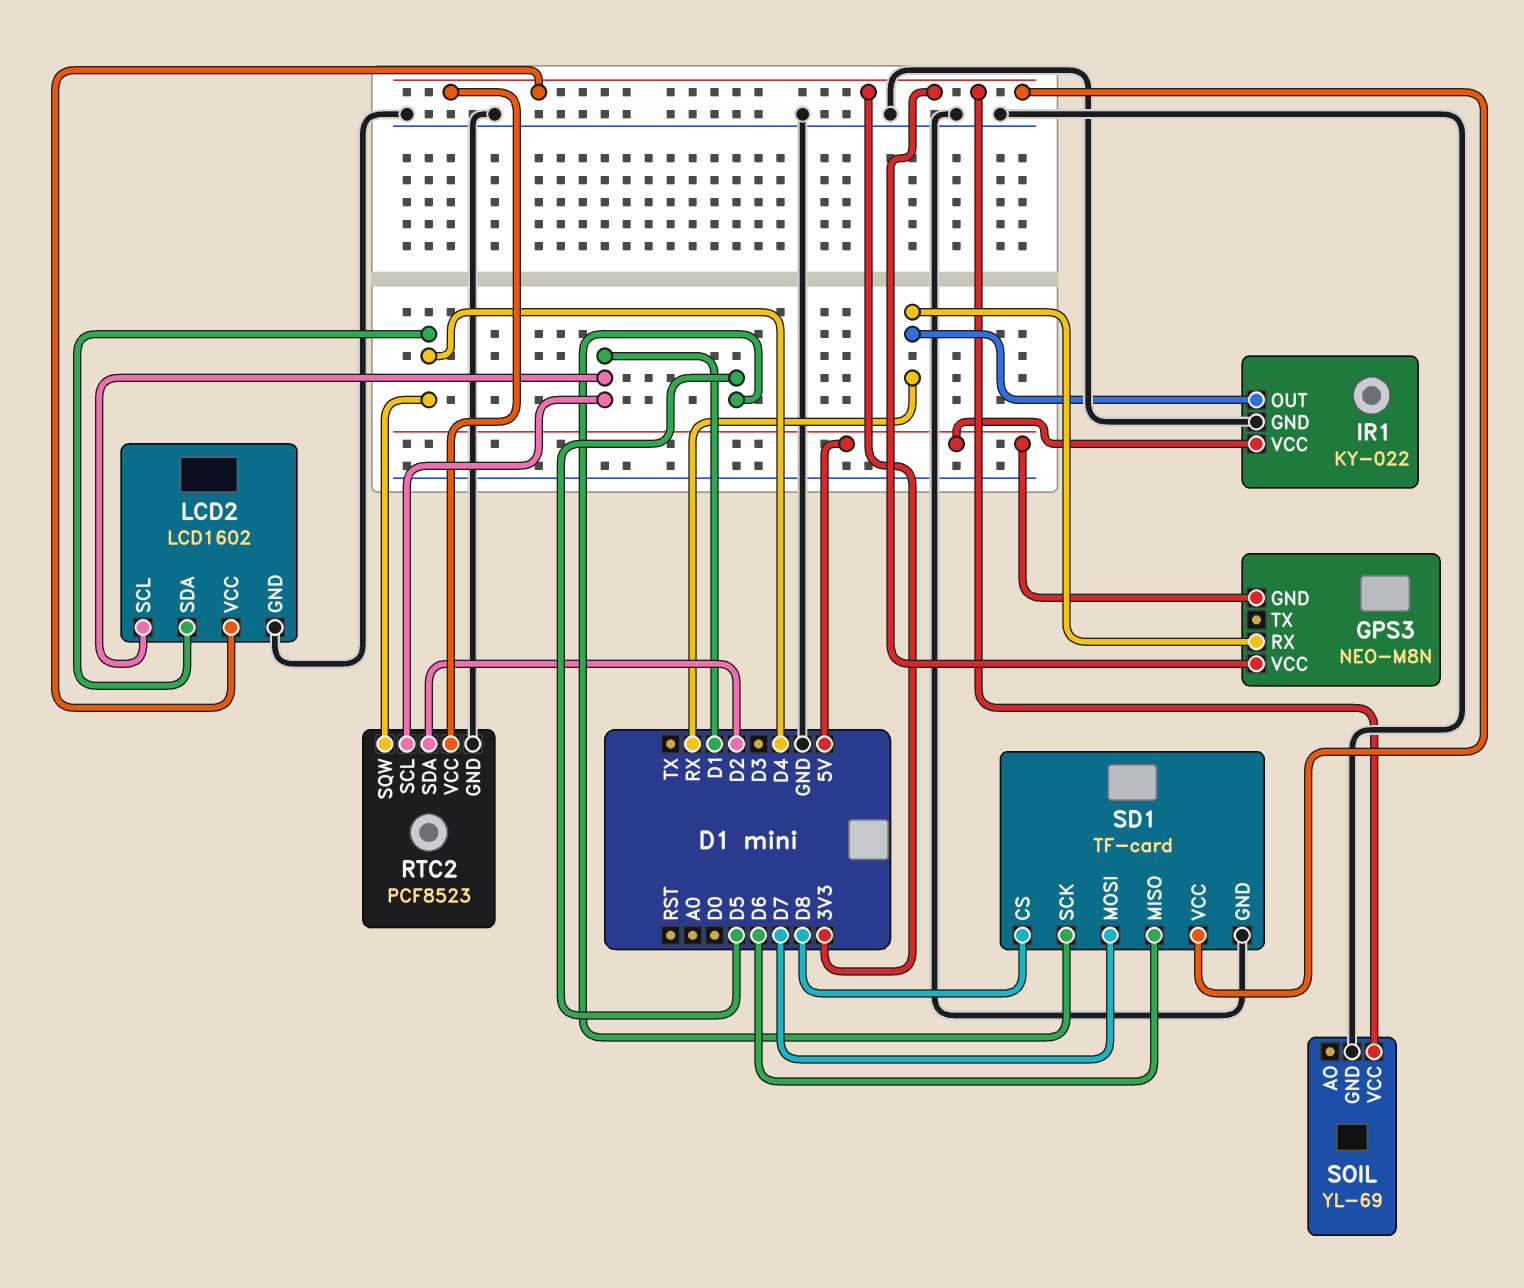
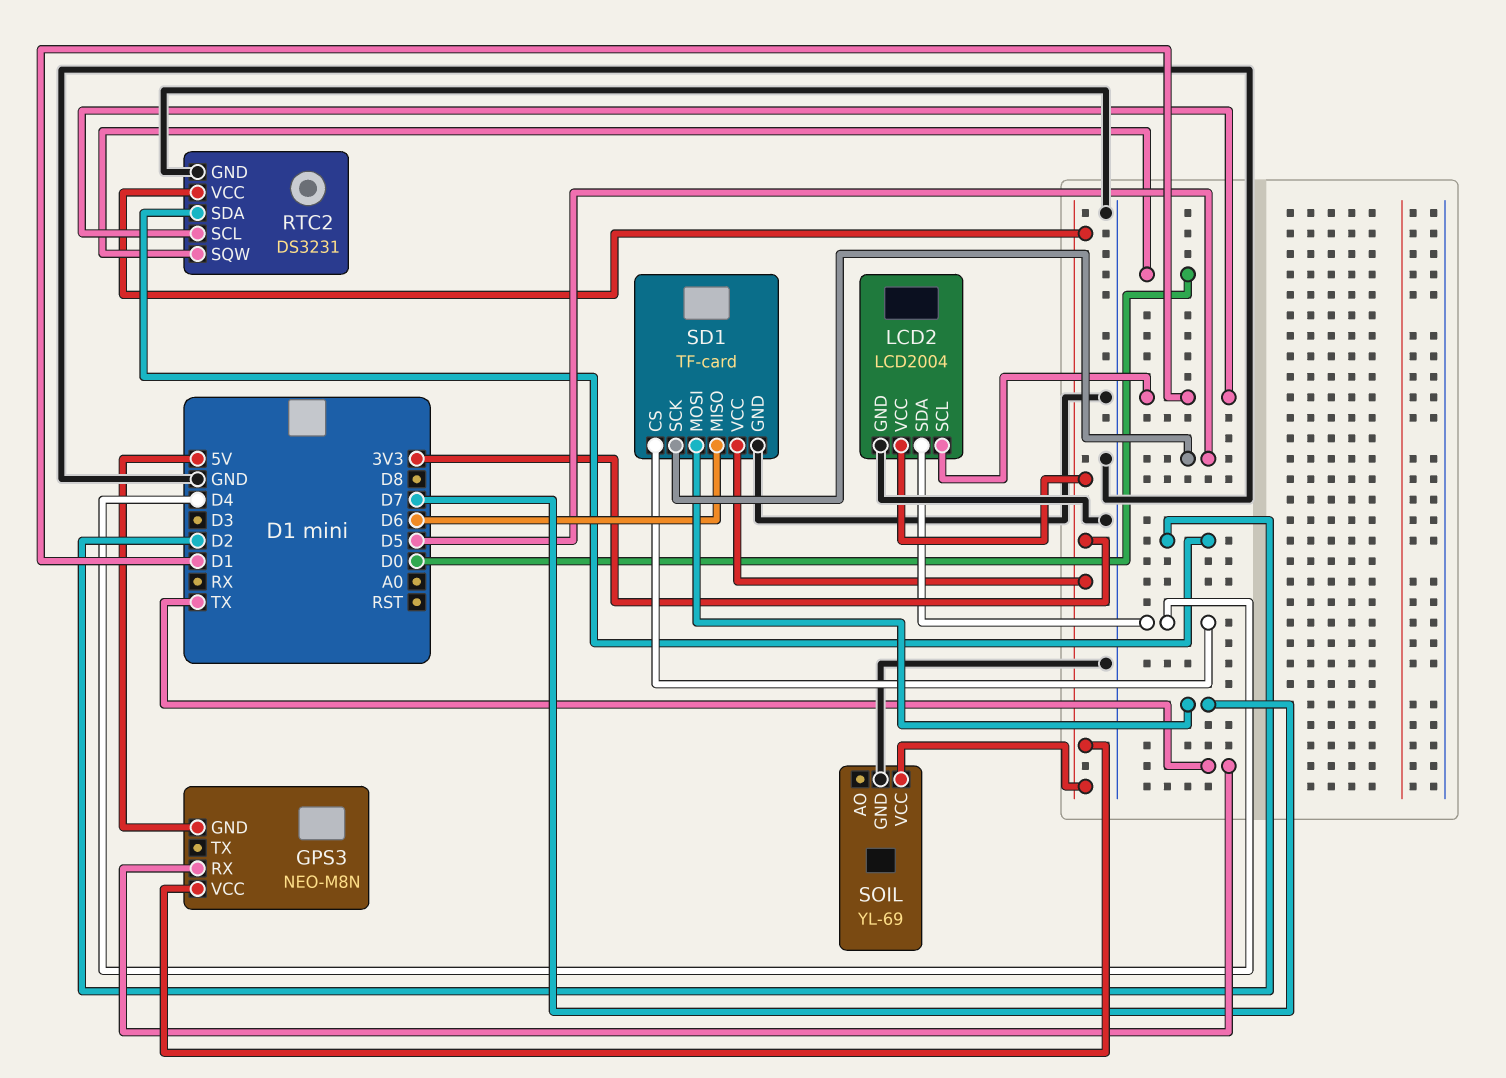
GPS3 pin RX: RX -> TX
IR1: KY-022 -> none
IR1 pin GND: GND -> none
IR1 pin OUT: RX -> none
IR1 pin VCC: 5V -> none
LCD2: LCD1602 -> LCD2004
RTC2: PCF8523 -> DS3231
RTC2 pin SQW: D4 -> D0
SD1 pin CS: D8 -> D4

